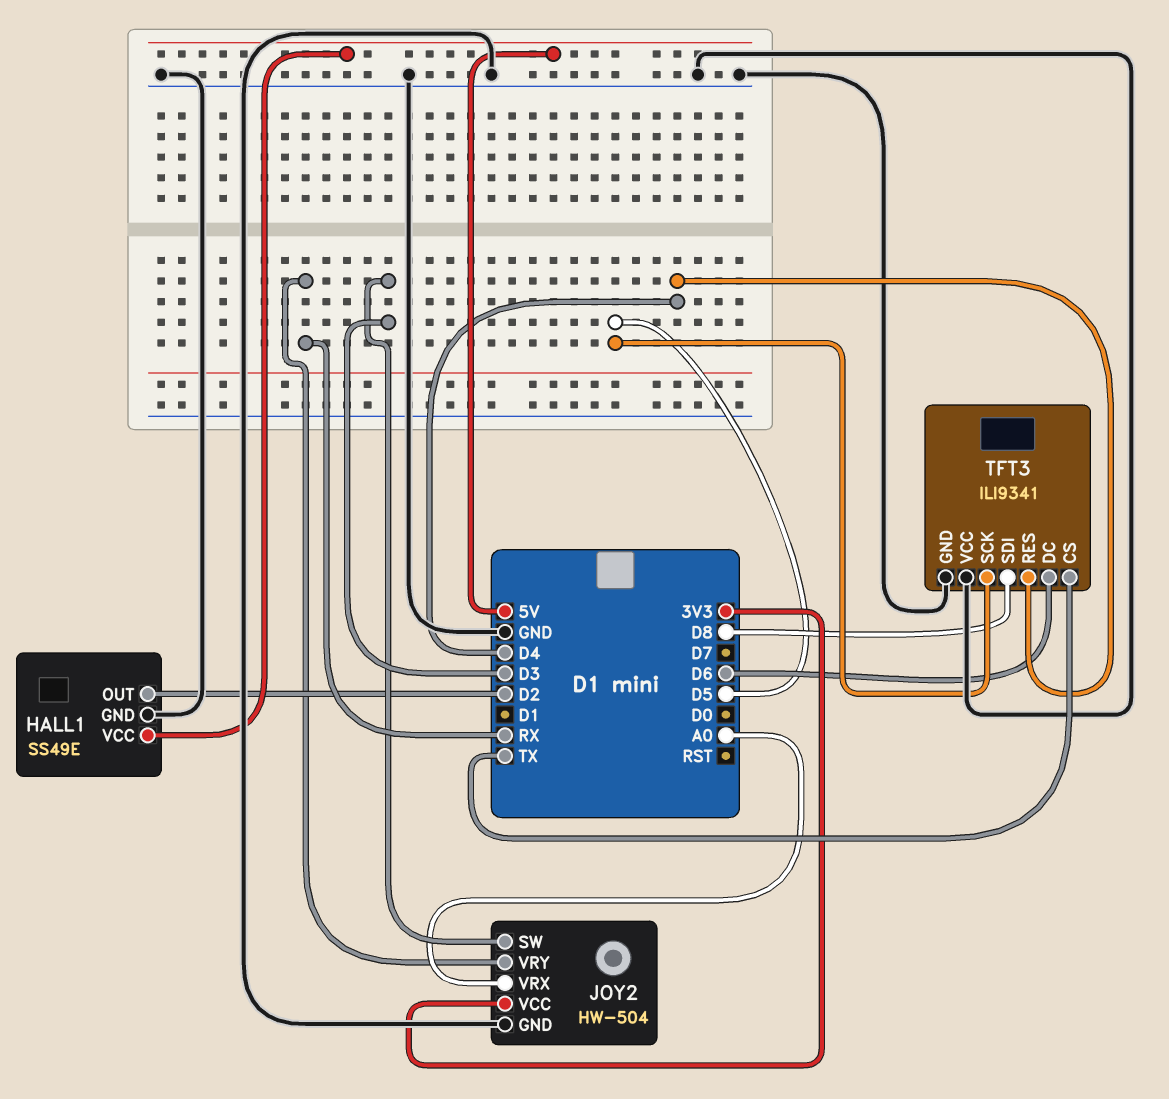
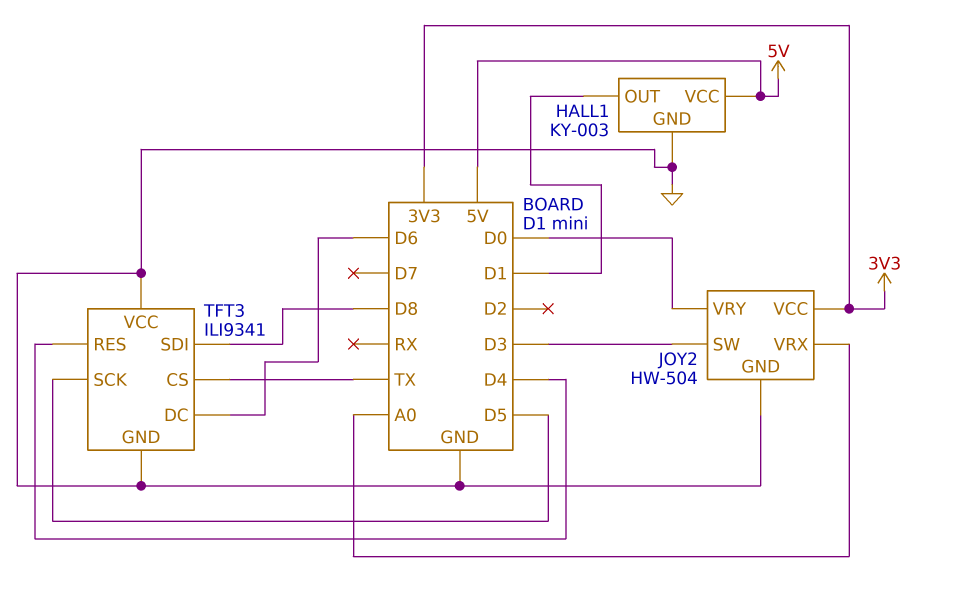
HALL1: SS49E -> KY-003
HALL1 pin OUT: D2 -> D1
JOY2 pin VRY: RX -> D0

